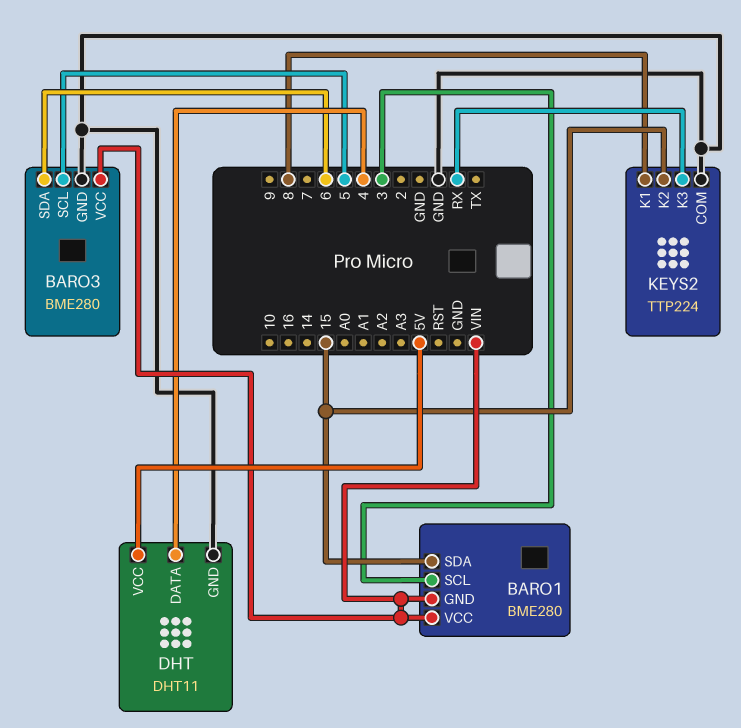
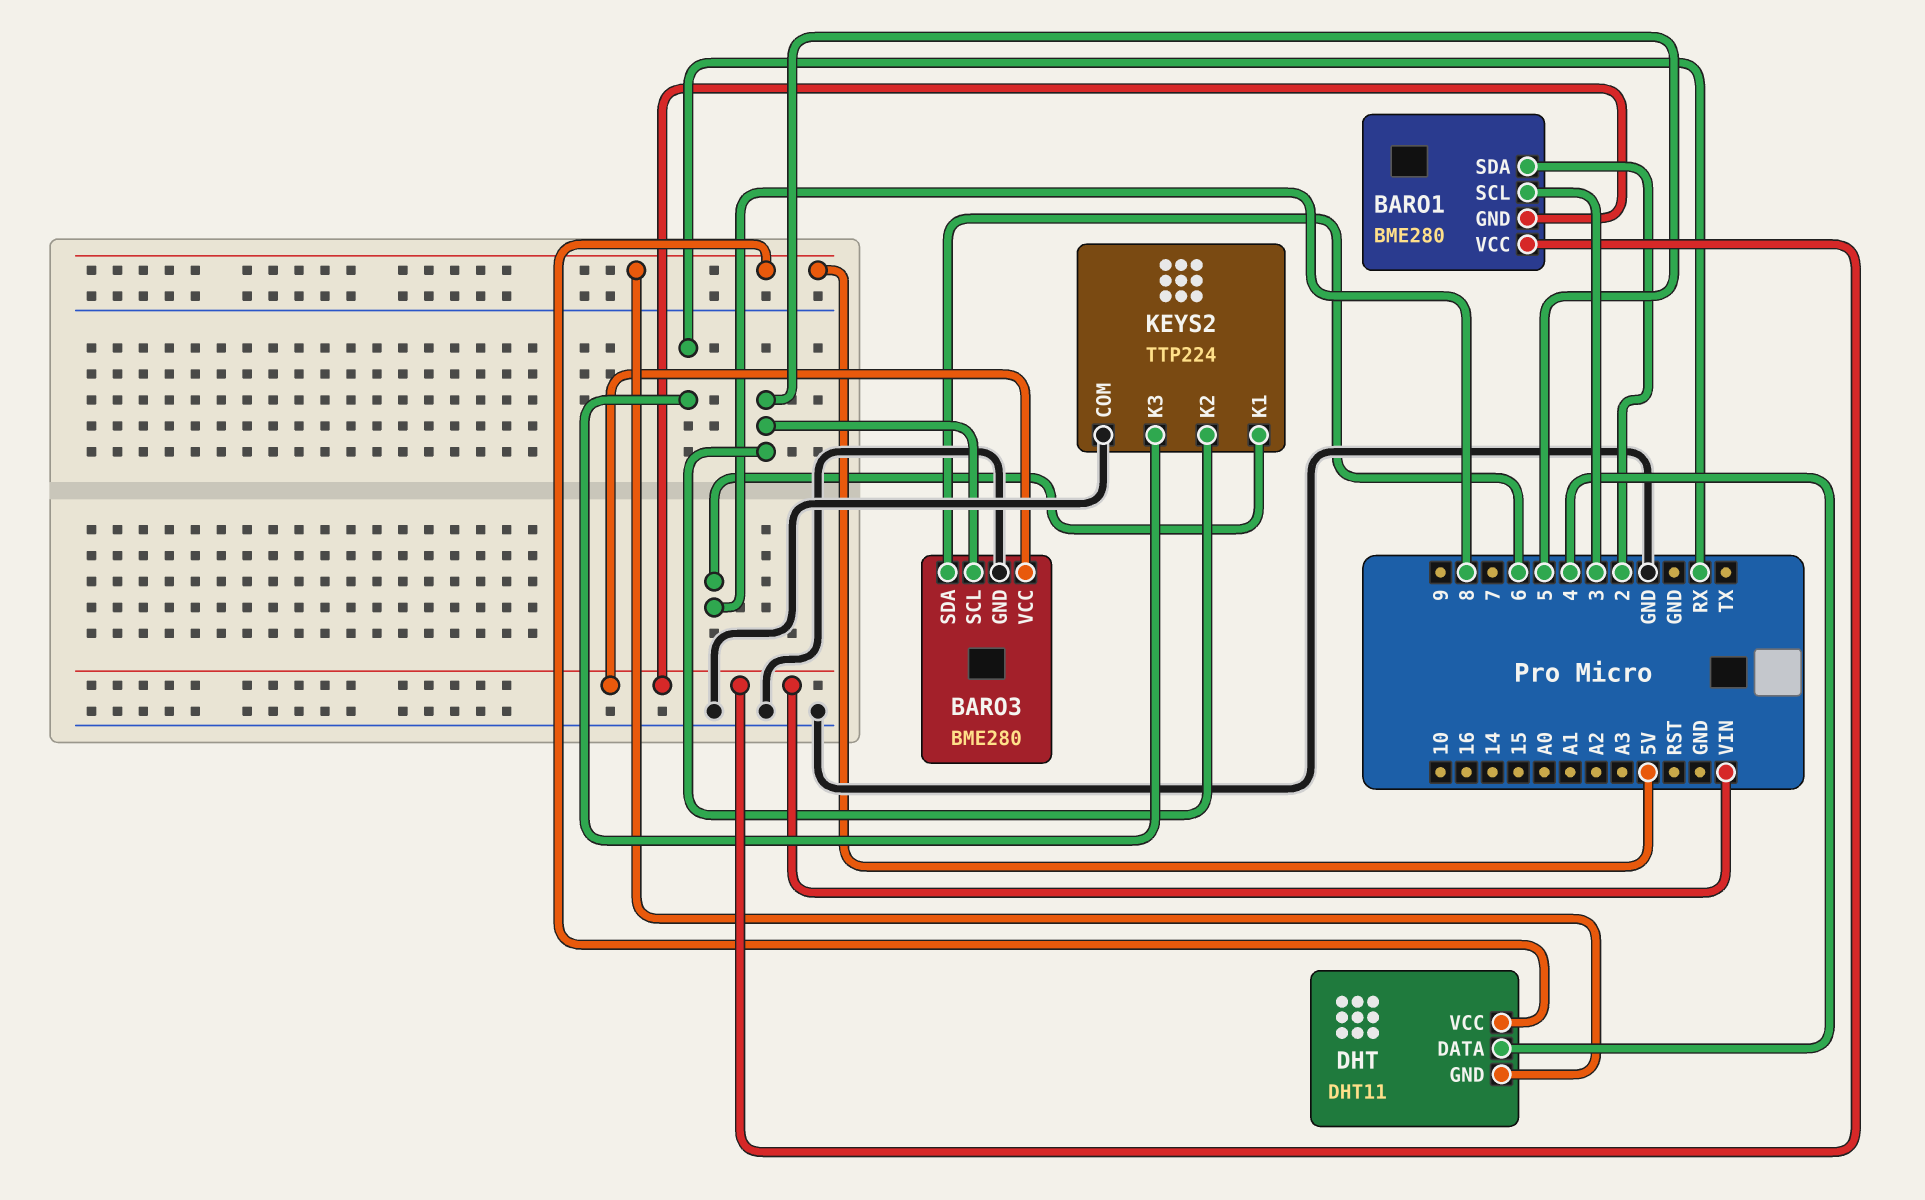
BARO1 pin SDA: 15 -> 2
DHT pin GND: GND -> 5V
KEYS2 pin K2: 15 -> 5

